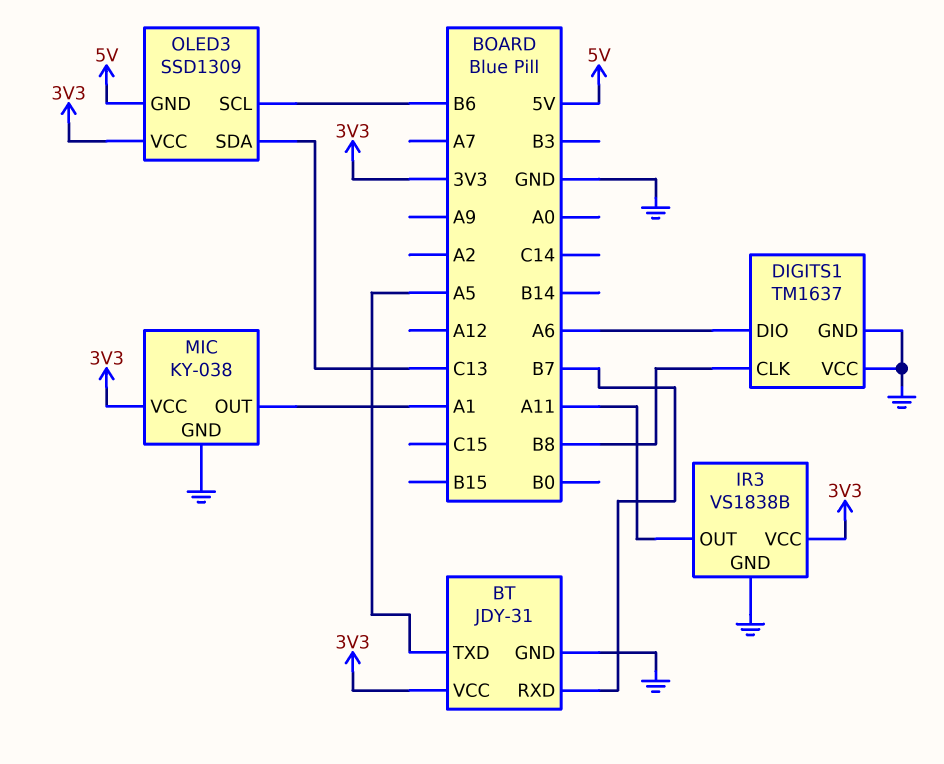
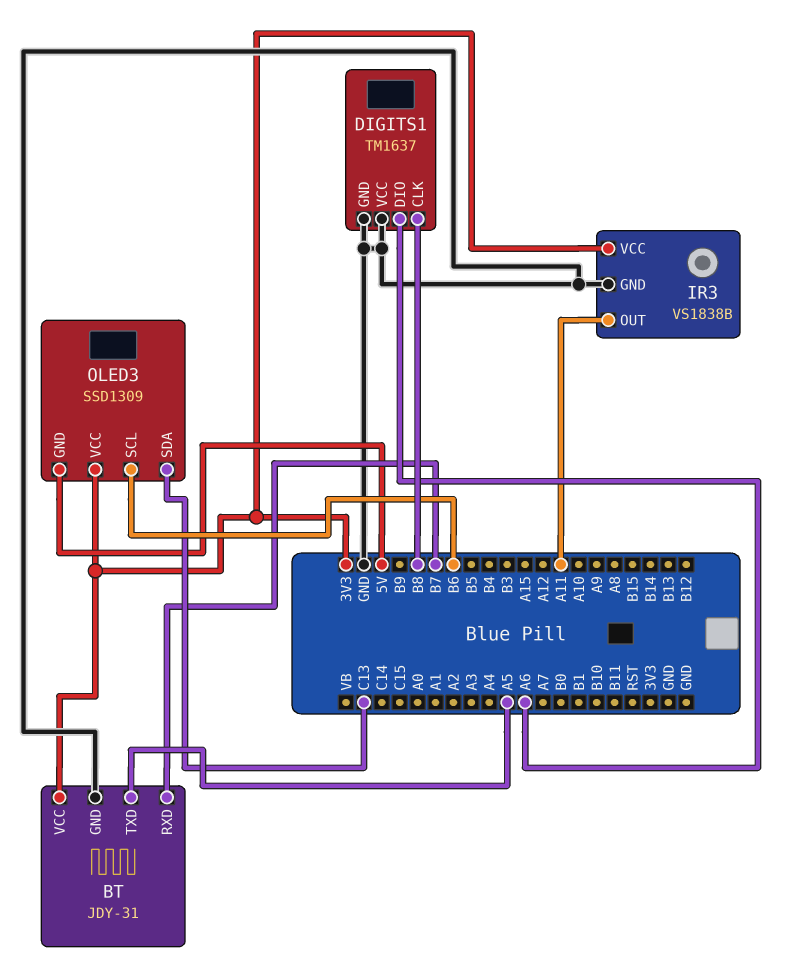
MIC: KY-038 -> none
MIC pin GND: GND -> none
MIC pin OUT: A1 -> none
MIC pin VCC: 3V3 -> none

